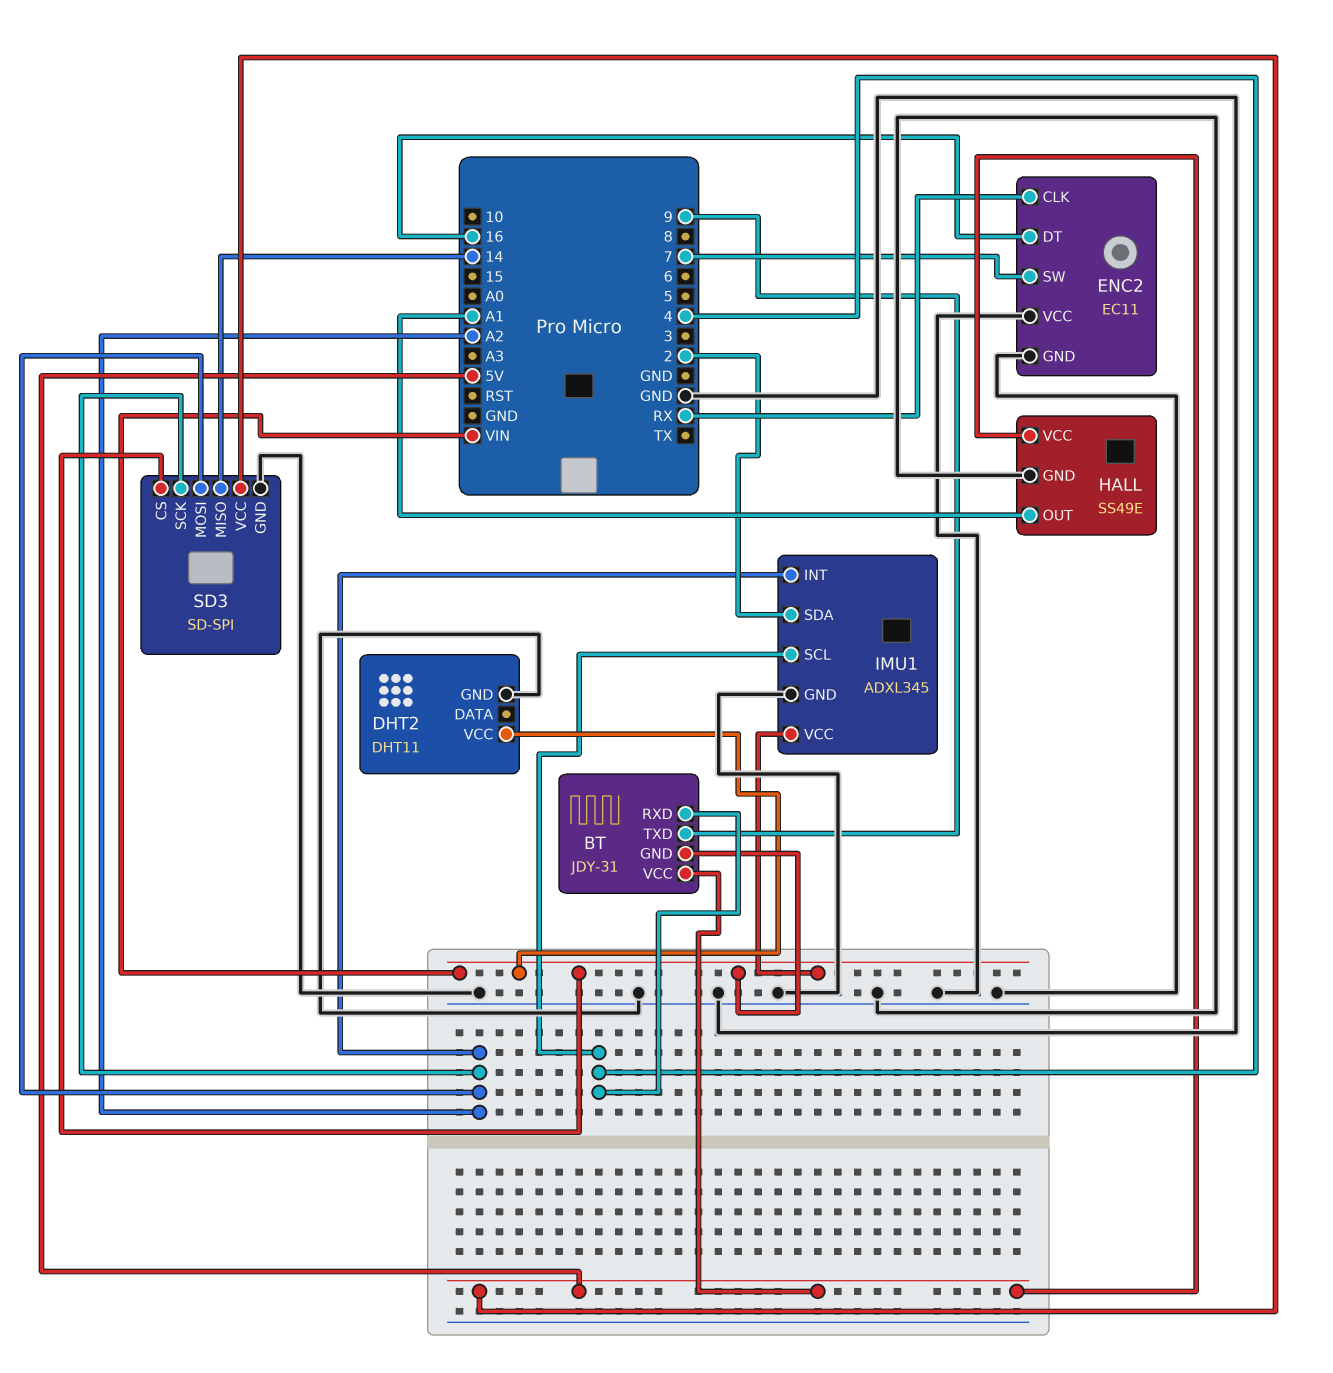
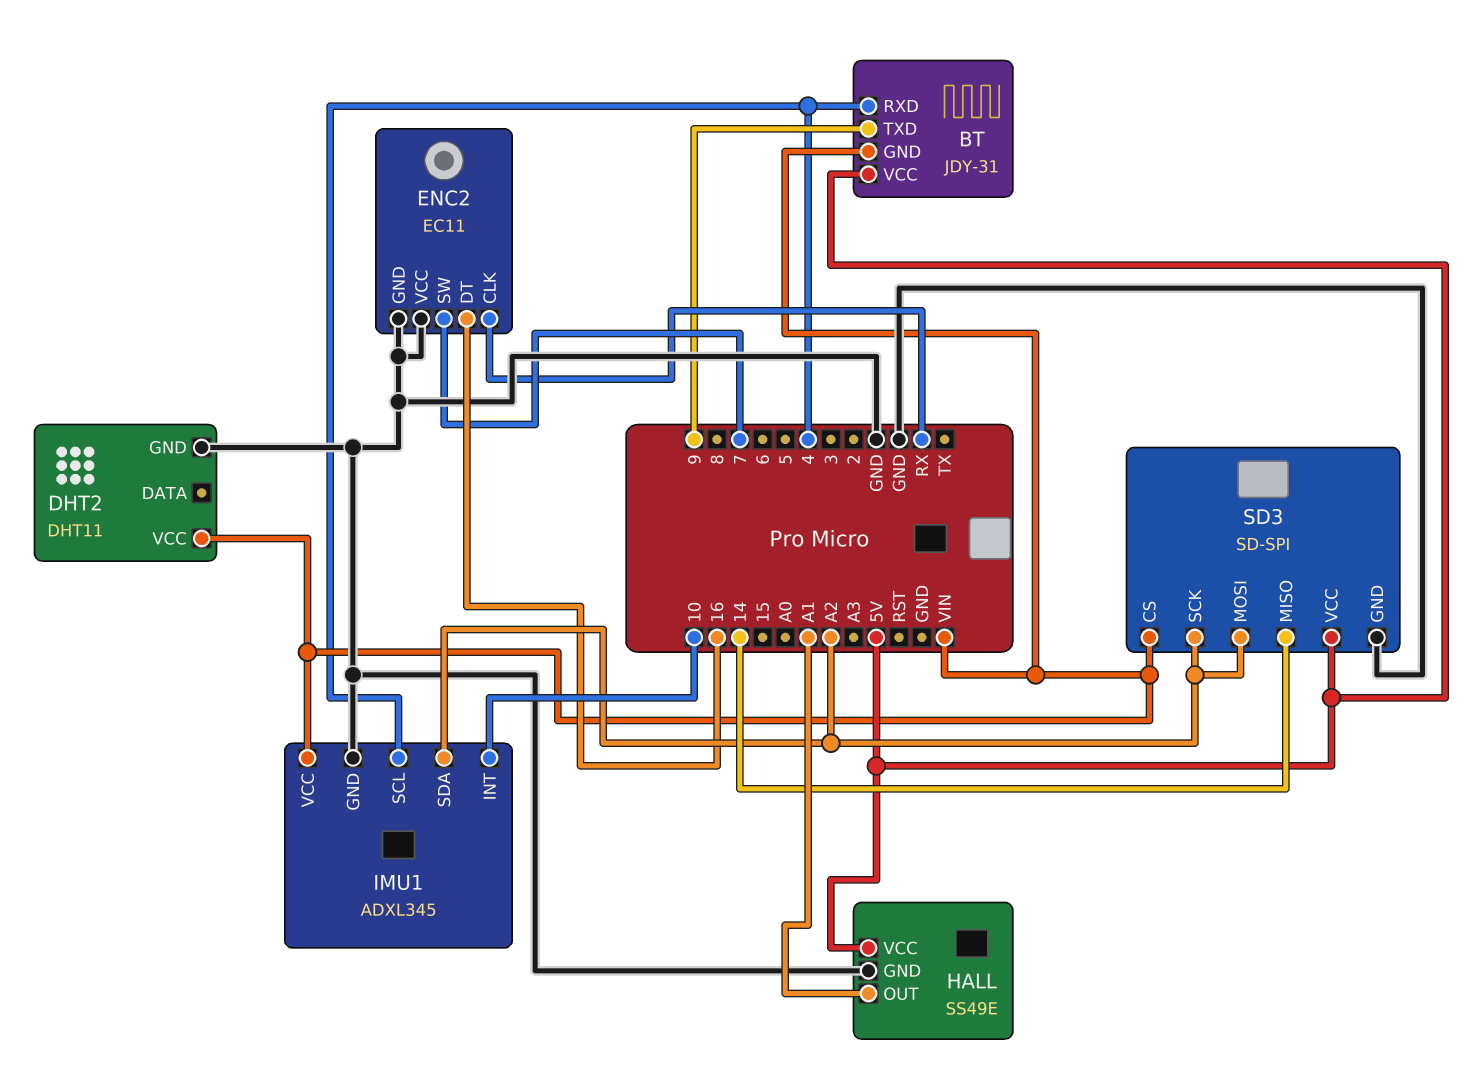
IMU1 pin INT: A2 -> 10
IMU1 pin SDA: 2 -> A2

